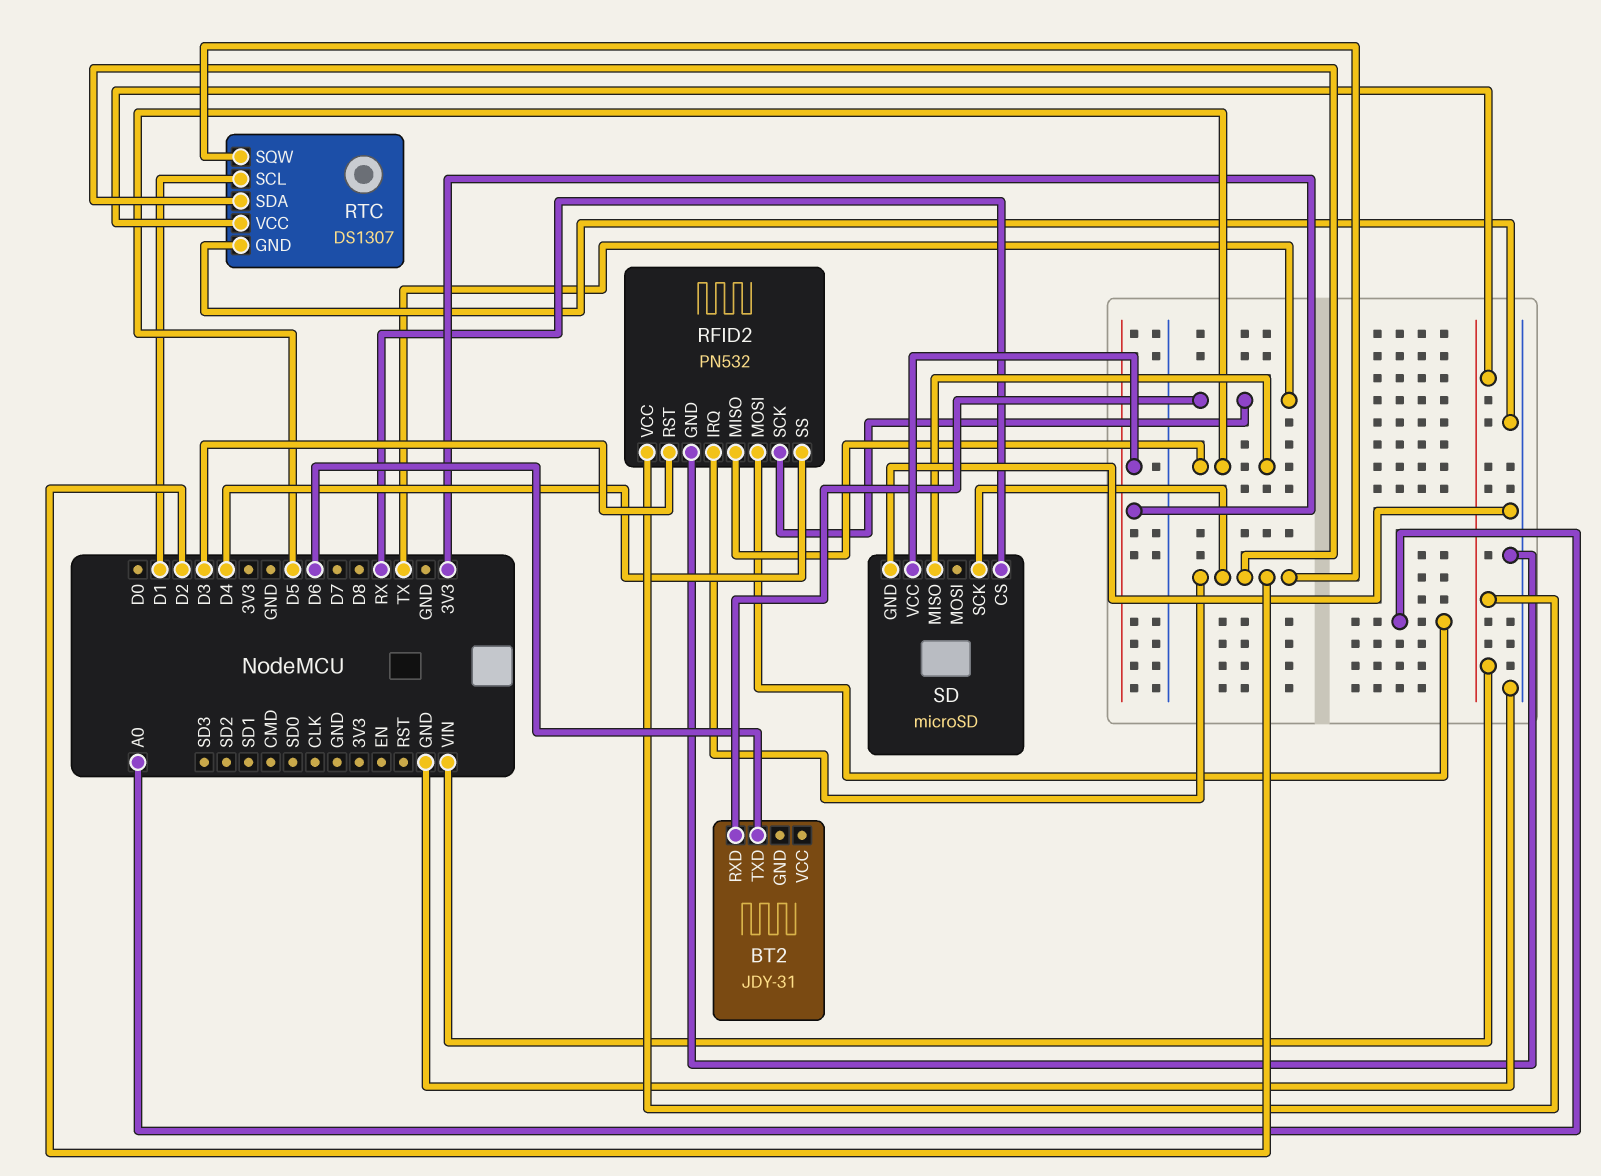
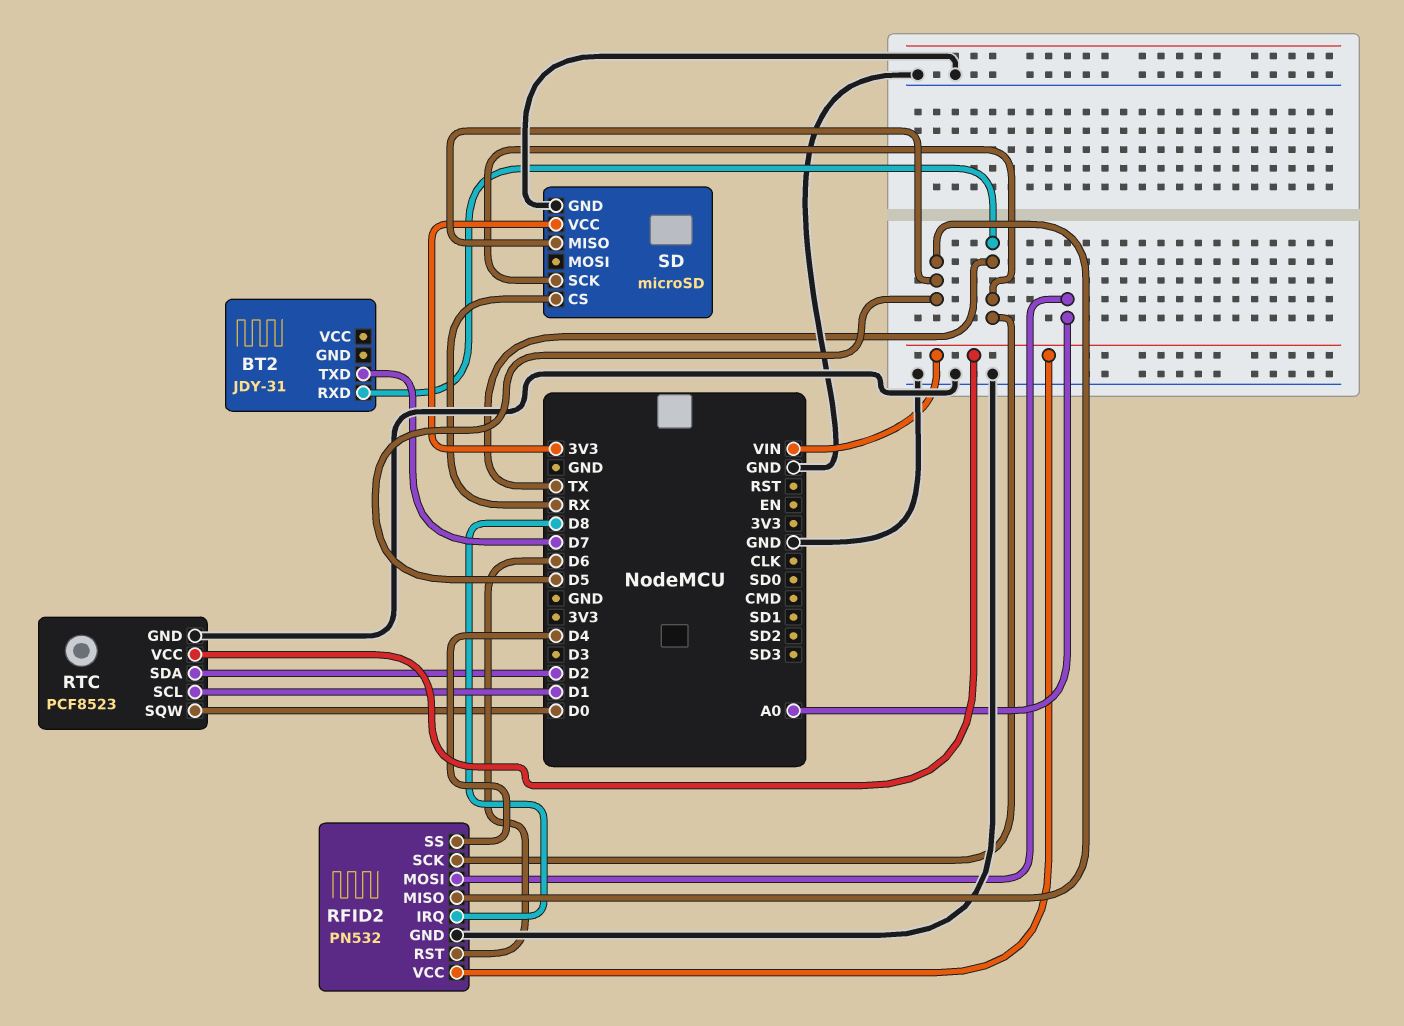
BT2 pin TXD: D6 -> D7
RFID2 pin IRQ: D2 -> D8
RFID2 pin RST: D3 -> D6
RTC: DS1307 -> PCF8523
RTC pin SQW: D2 -> D0
SD pin SCK: D2 -> TX

